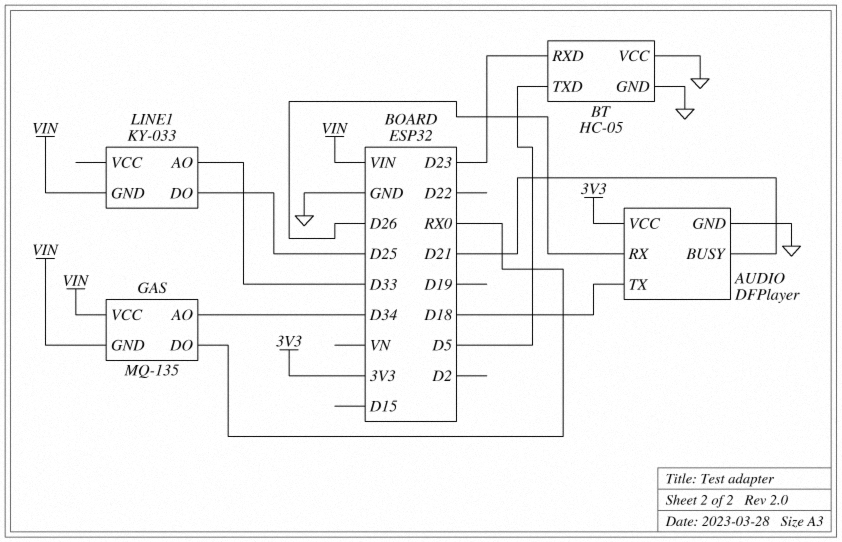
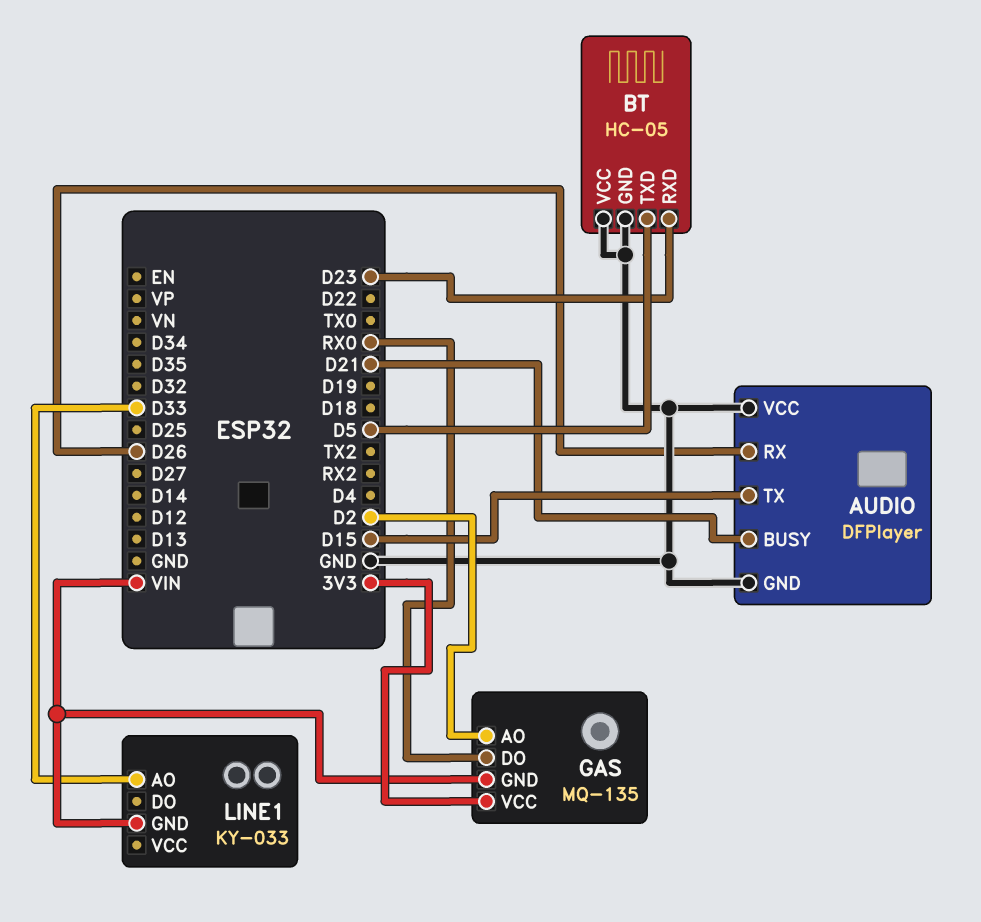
AUDIO pin TX: D18 -> D15
AUDIO pin VCC: 3V3 -> GND
GAS pin AO: D34 -> D2
GAS pin VCC: VIN -> 3V3
LINE1 pin DO: D25 -> none

